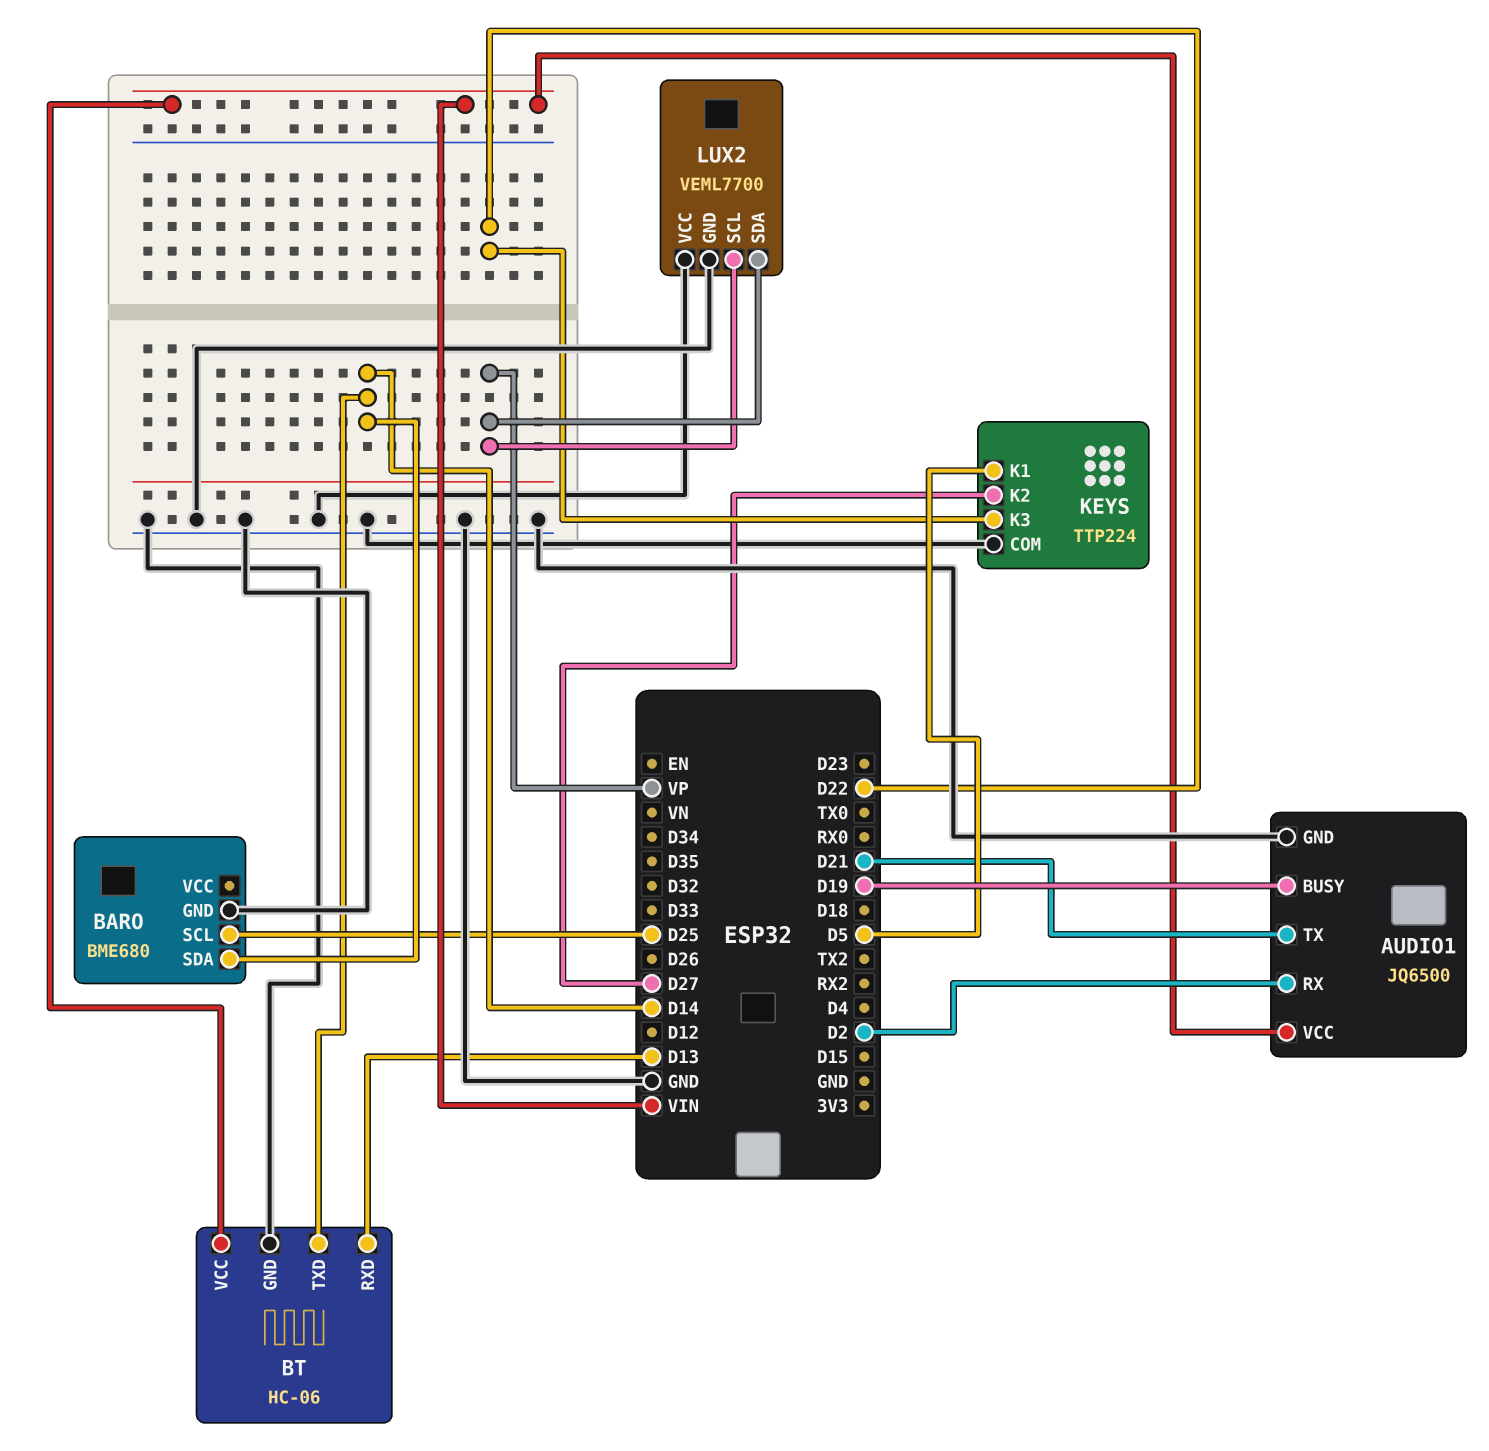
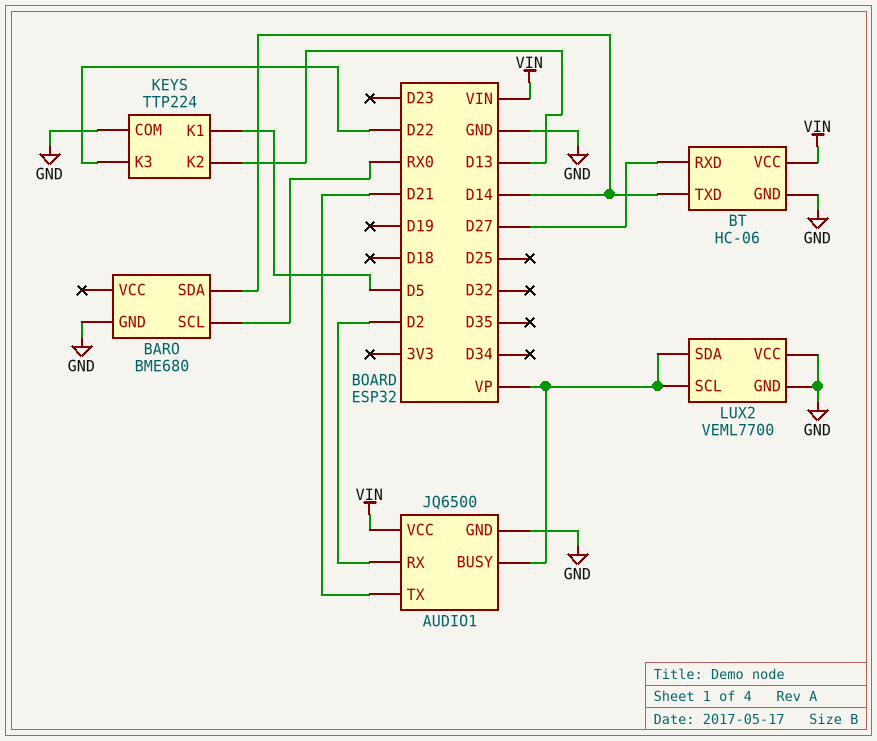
AUDIO1 pin BUSY: D19 -> VP
BARO pin SCL: D25 -> RX0
BT pin RXD: D13 -> D27
KEYS pin K2: D27 -> D13

